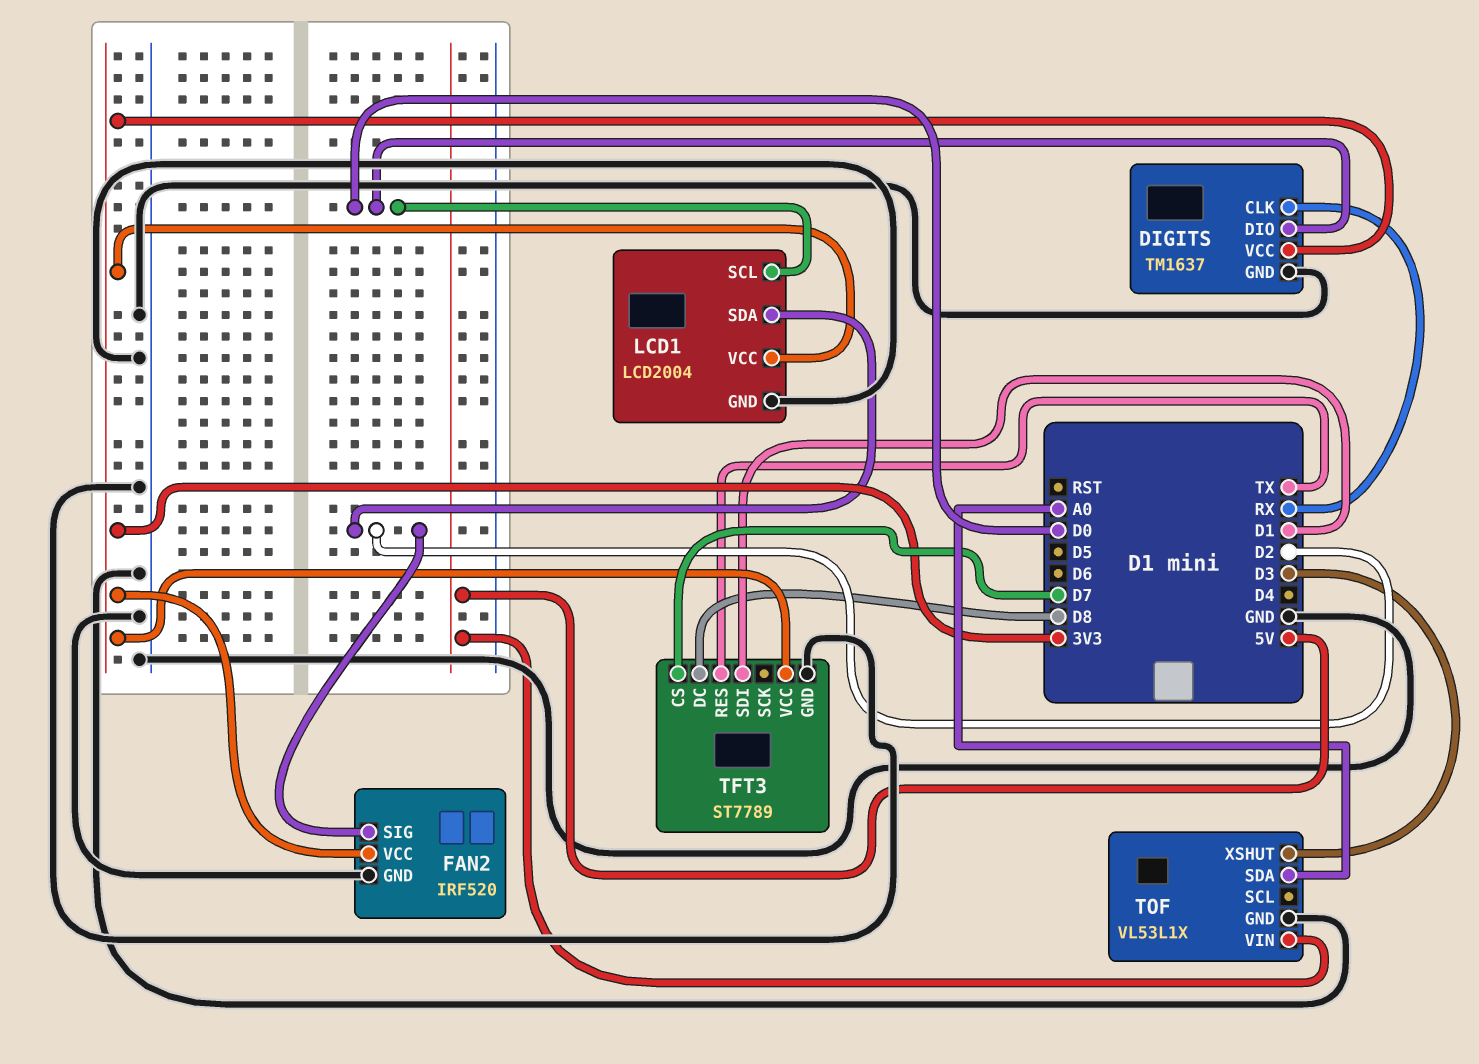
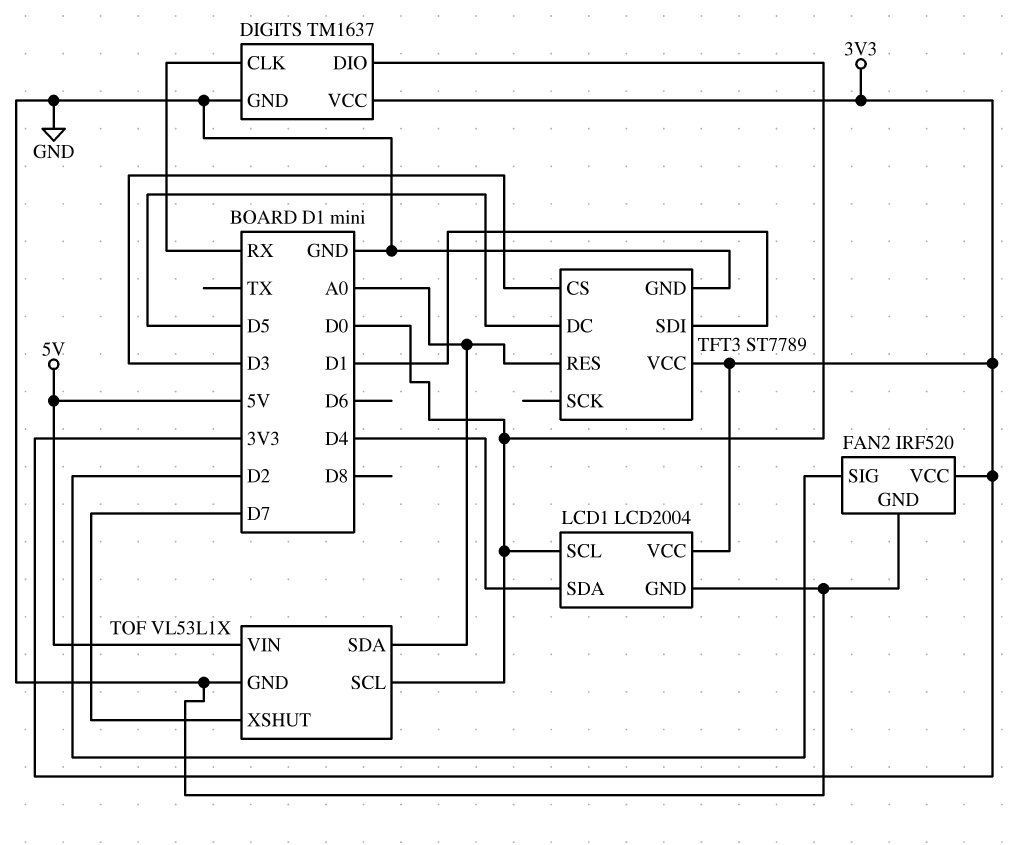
LCD1 pin SDA: D2 -> D4
TFT3 pin CS: D7 -> D3
TFT3 pin DC: D8 -> D5
TFT3 pin RES: TX -> A0
TOF pin SCL: none -> D0
TOF pin XSHUT: D3 -> D7

